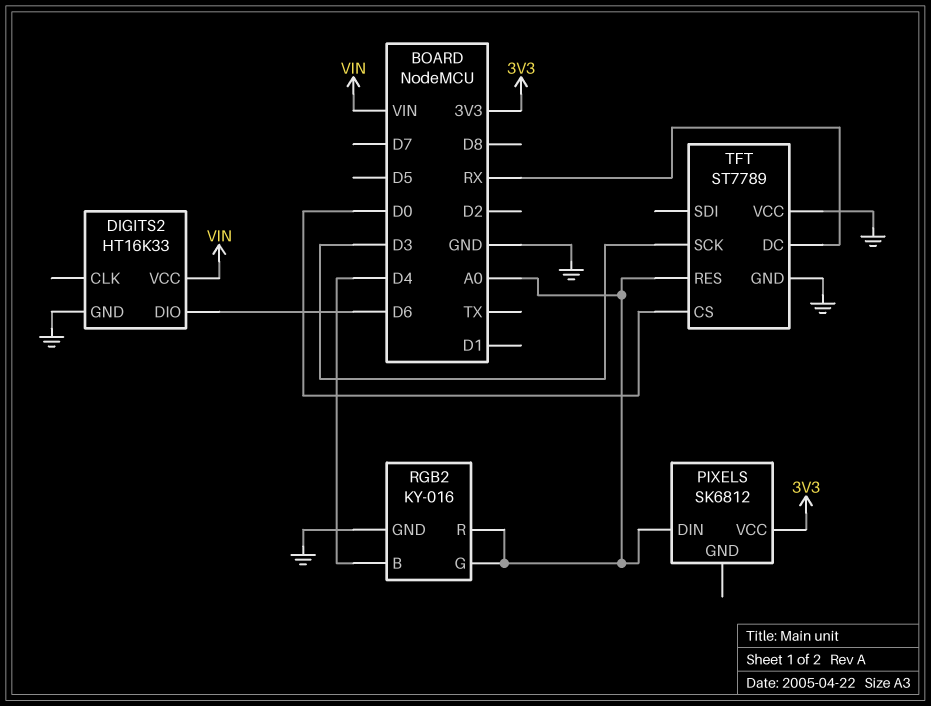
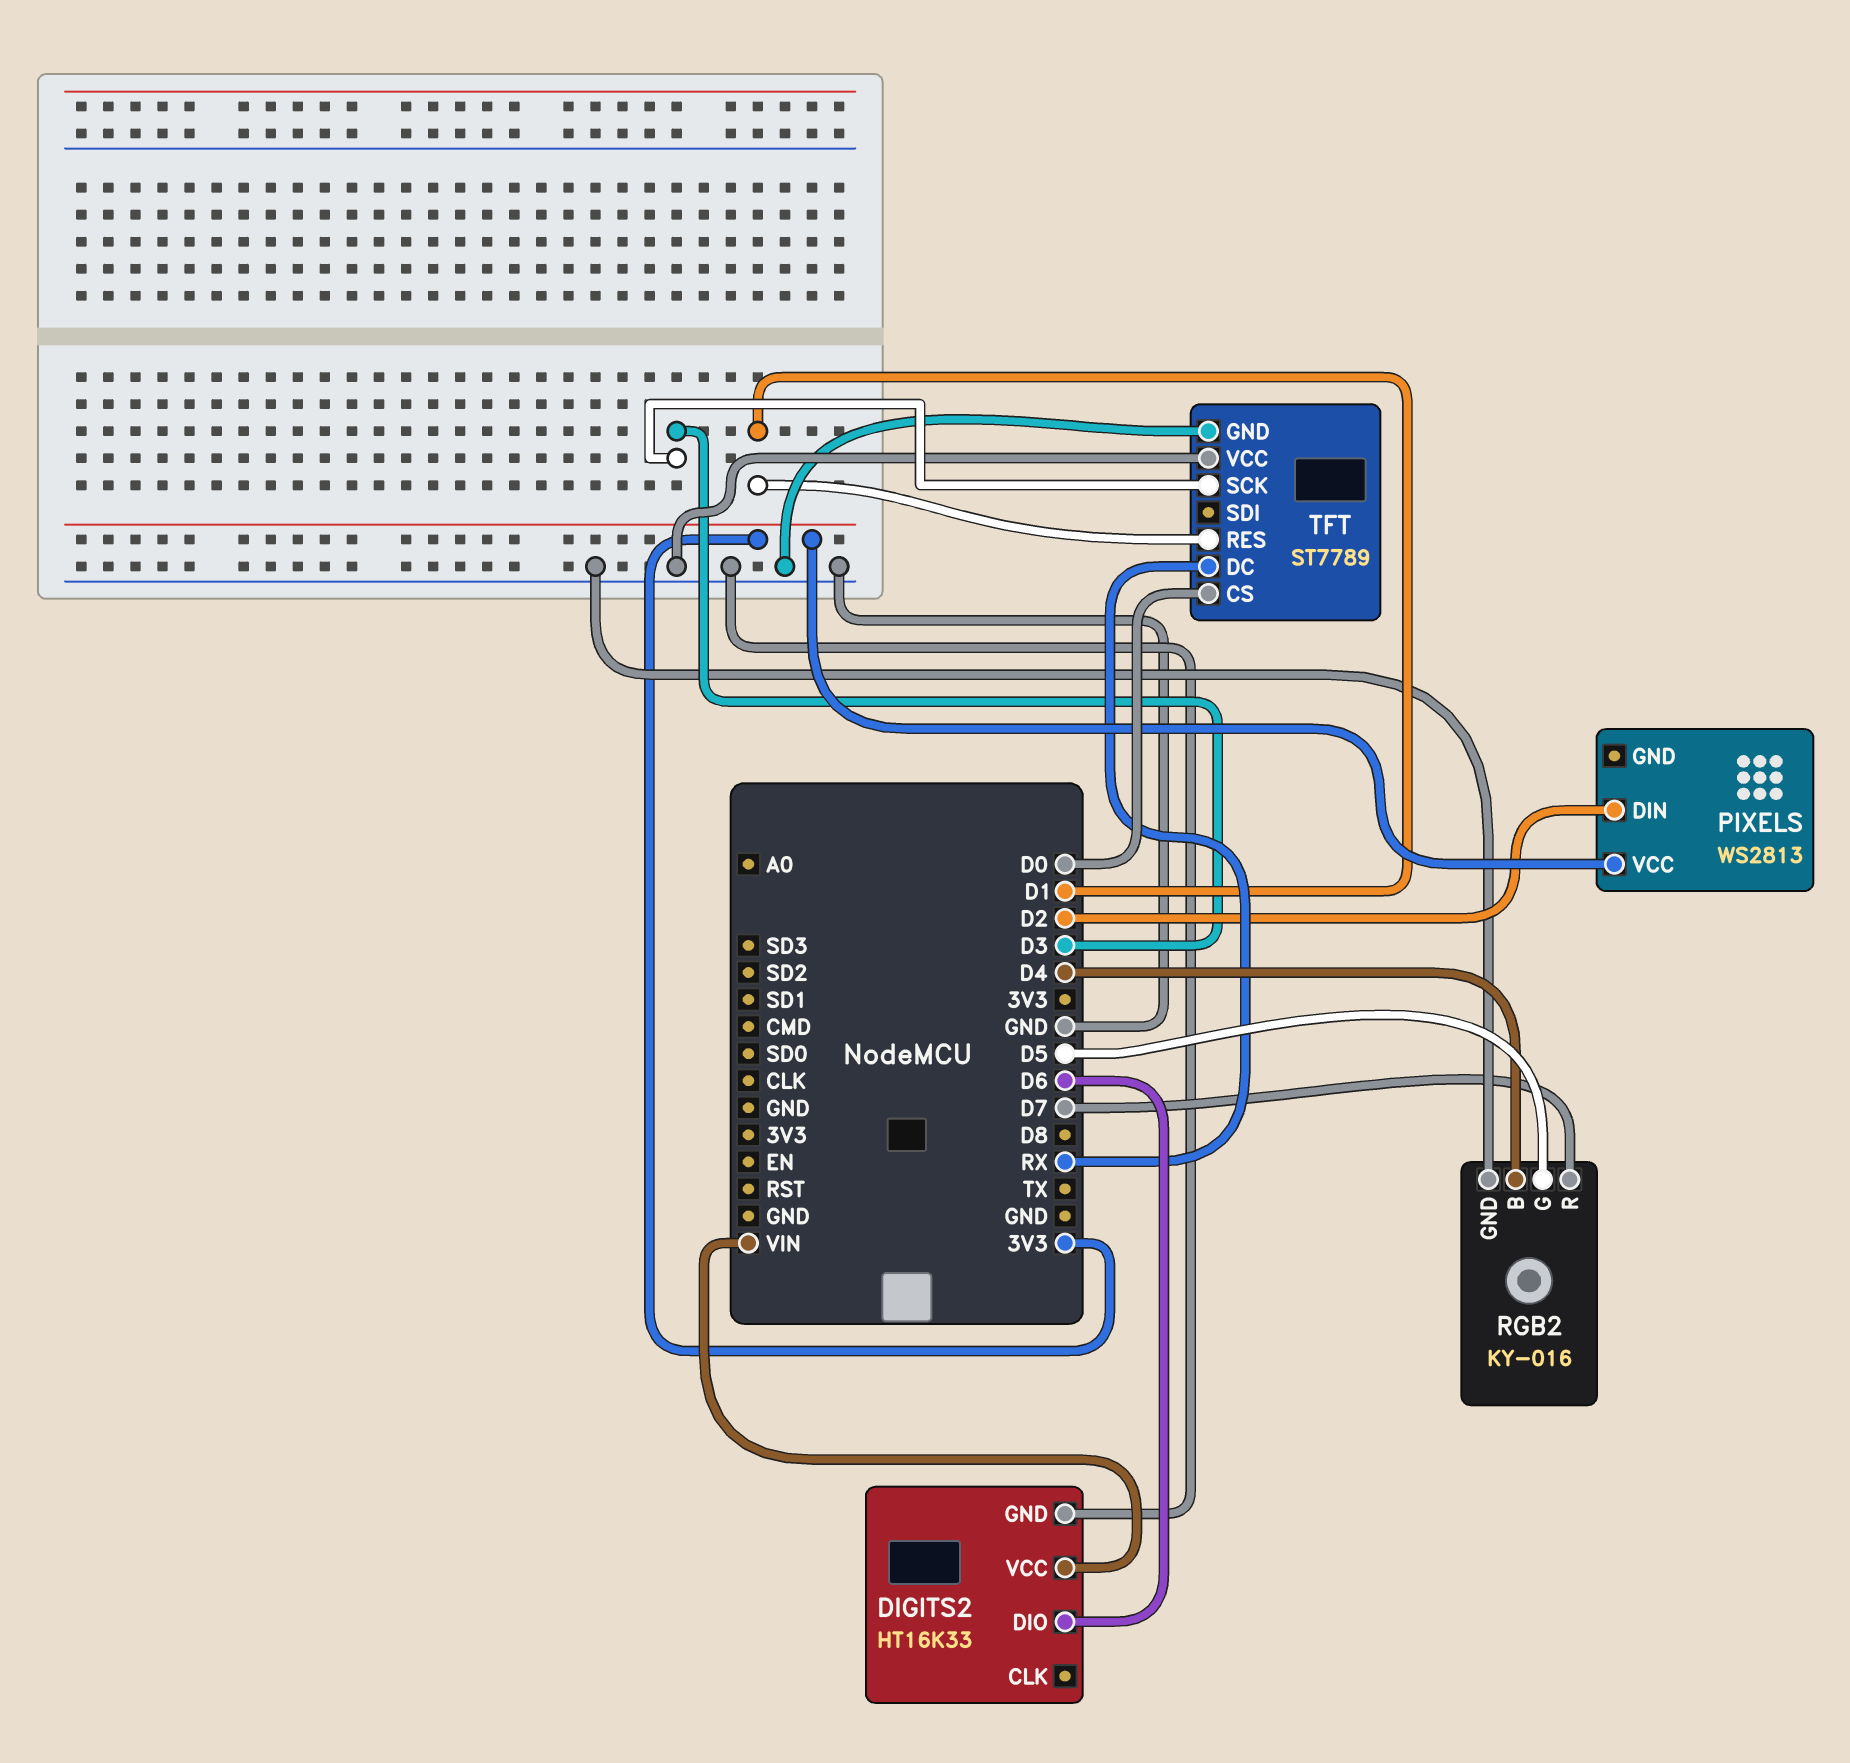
PIXELS: SK6812 -> WS2813
PIXELS pin DIN: A0 -> D2
RGB2 pin G: A0 -> D5
RGB2 pin R: A0 -> D7
TFT pin RES: A0 -> D1

